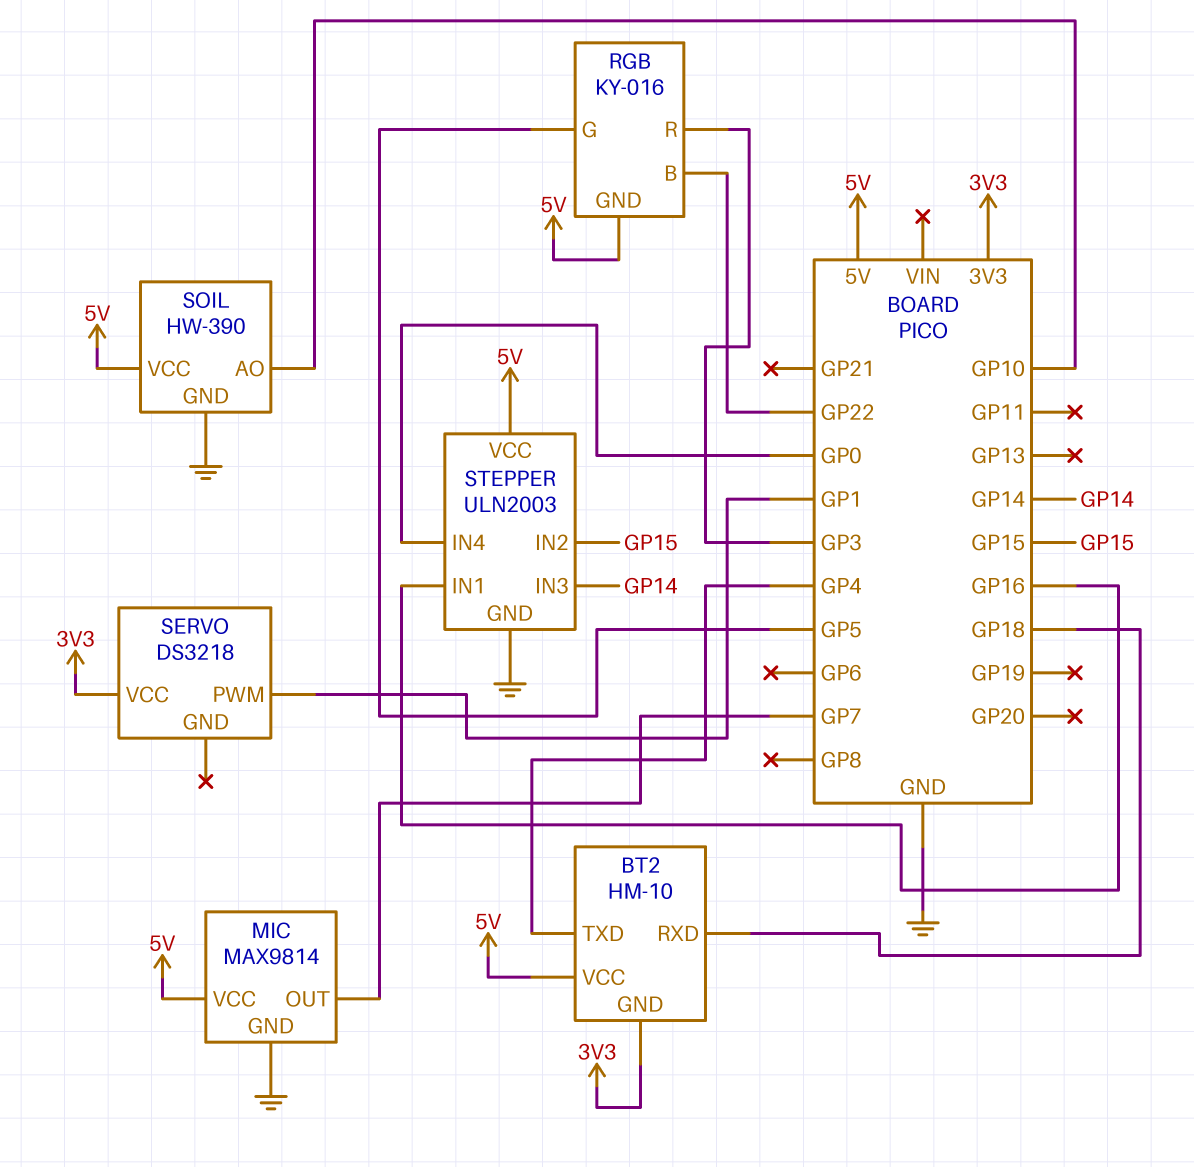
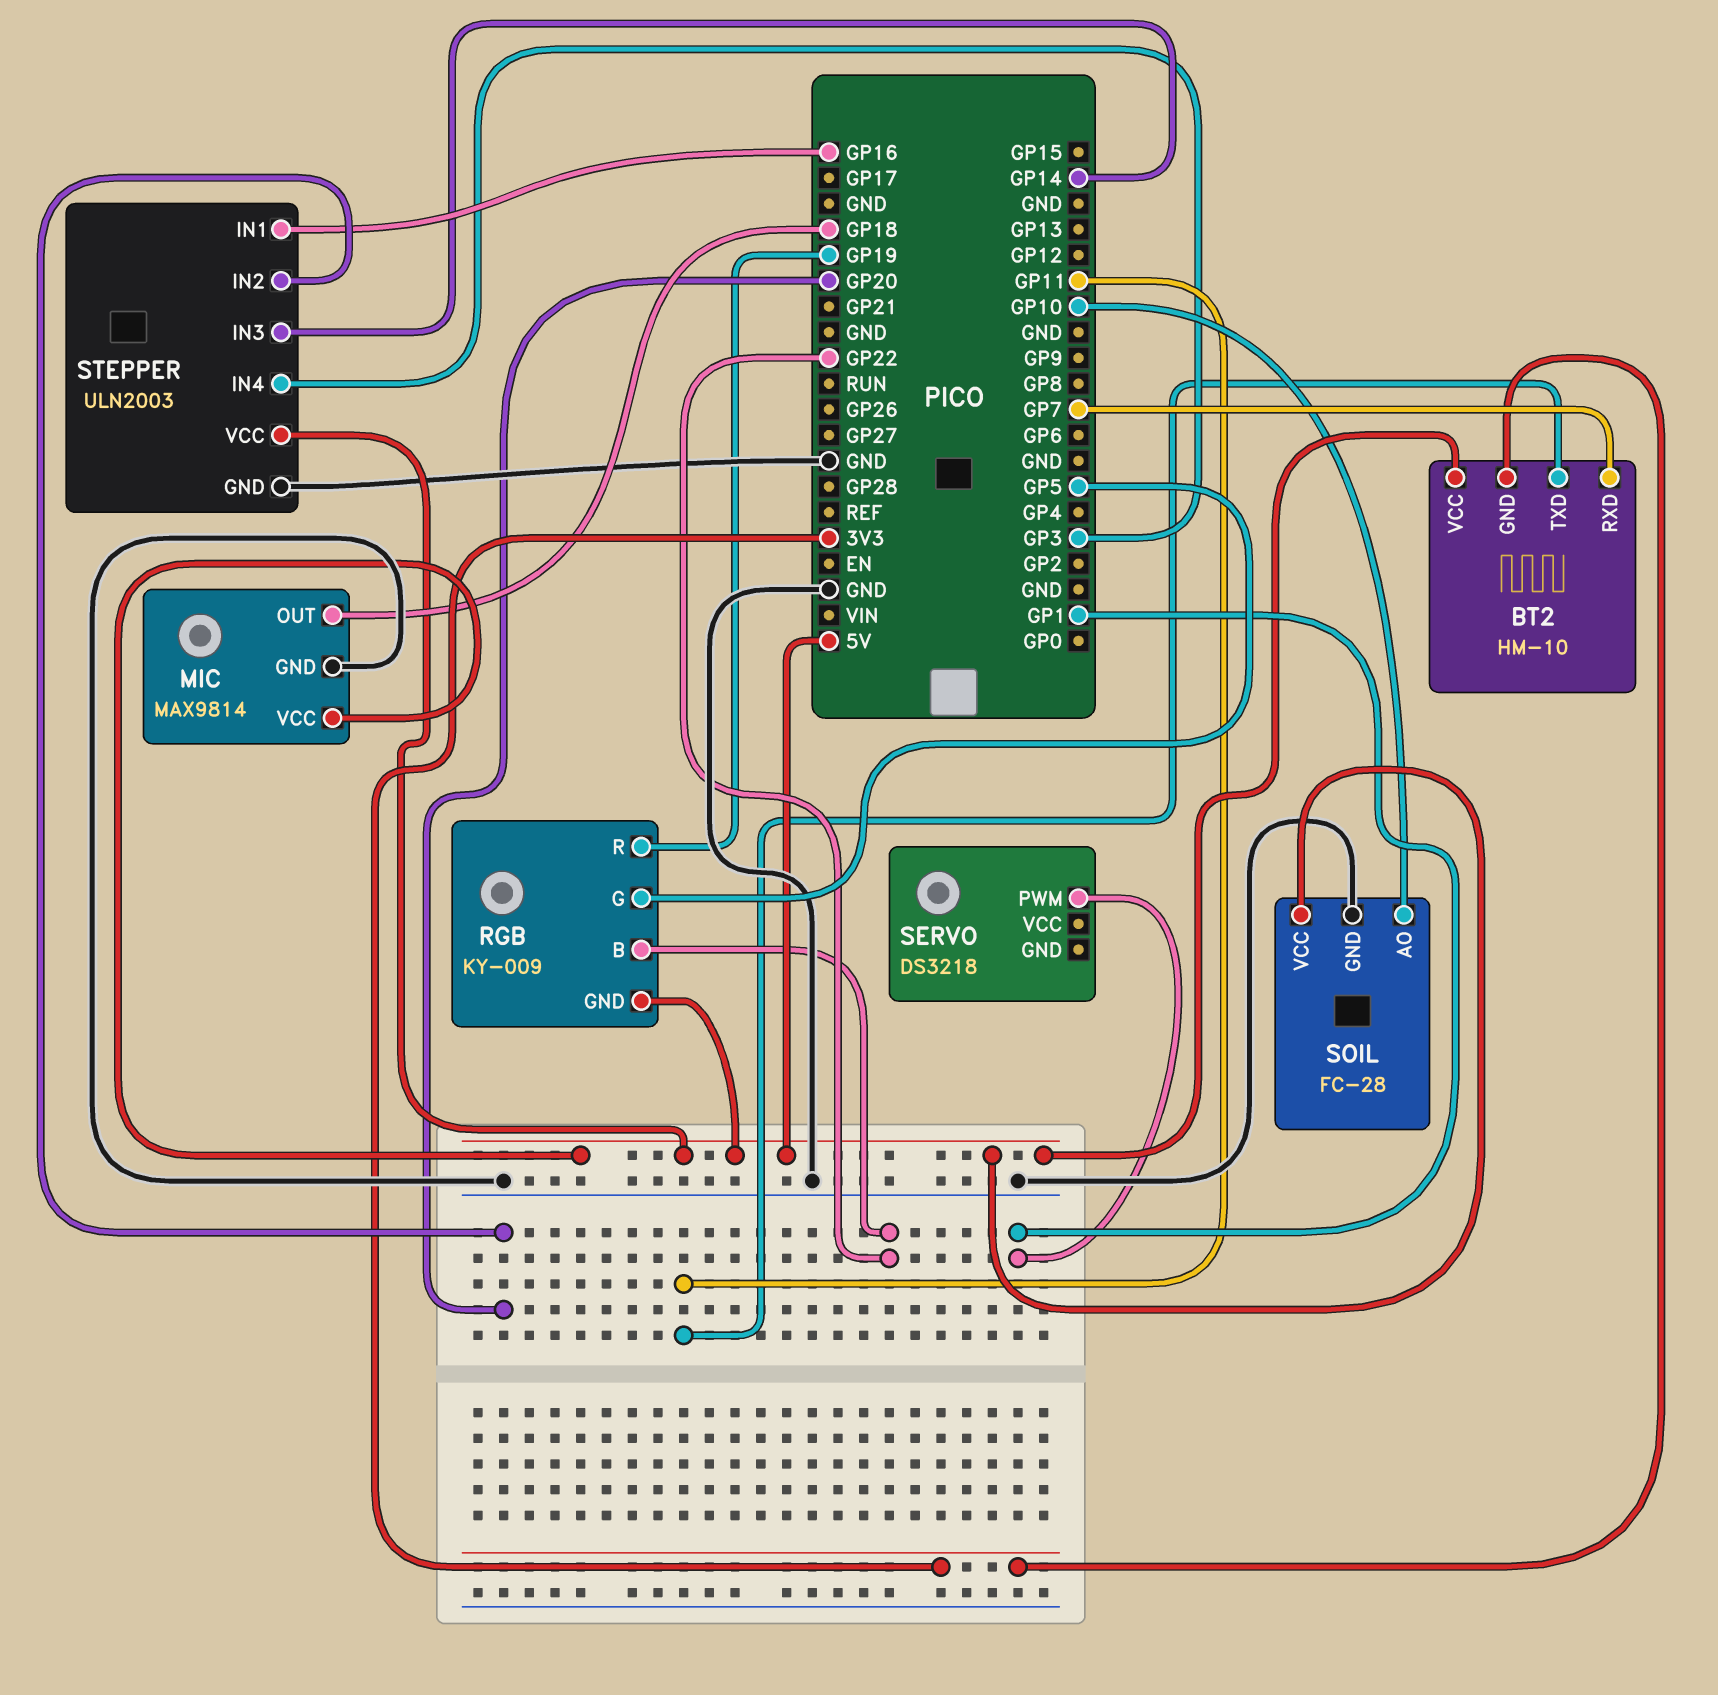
BT2 pin RXD: GP18 -> GP7
BT2 pin TXD: GP4 -> GP11
MIC pin OUT: GP7 -> GP18
RGB: KY-016 -> KY-009
RGB pin R: GP3 -> GP19
SERVO pin VCC: 3V3 -> none
SOIL: HW-390 -> FC-28
STEPPER pin IN2: GP15 -> GP20
STEPPER pin IN4: GP0 -> GP3

